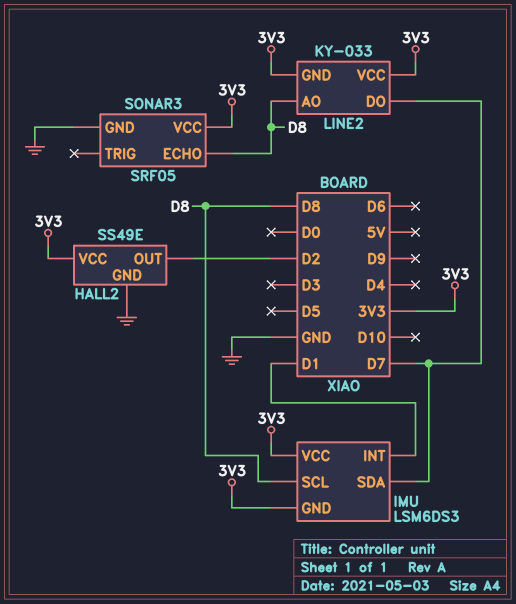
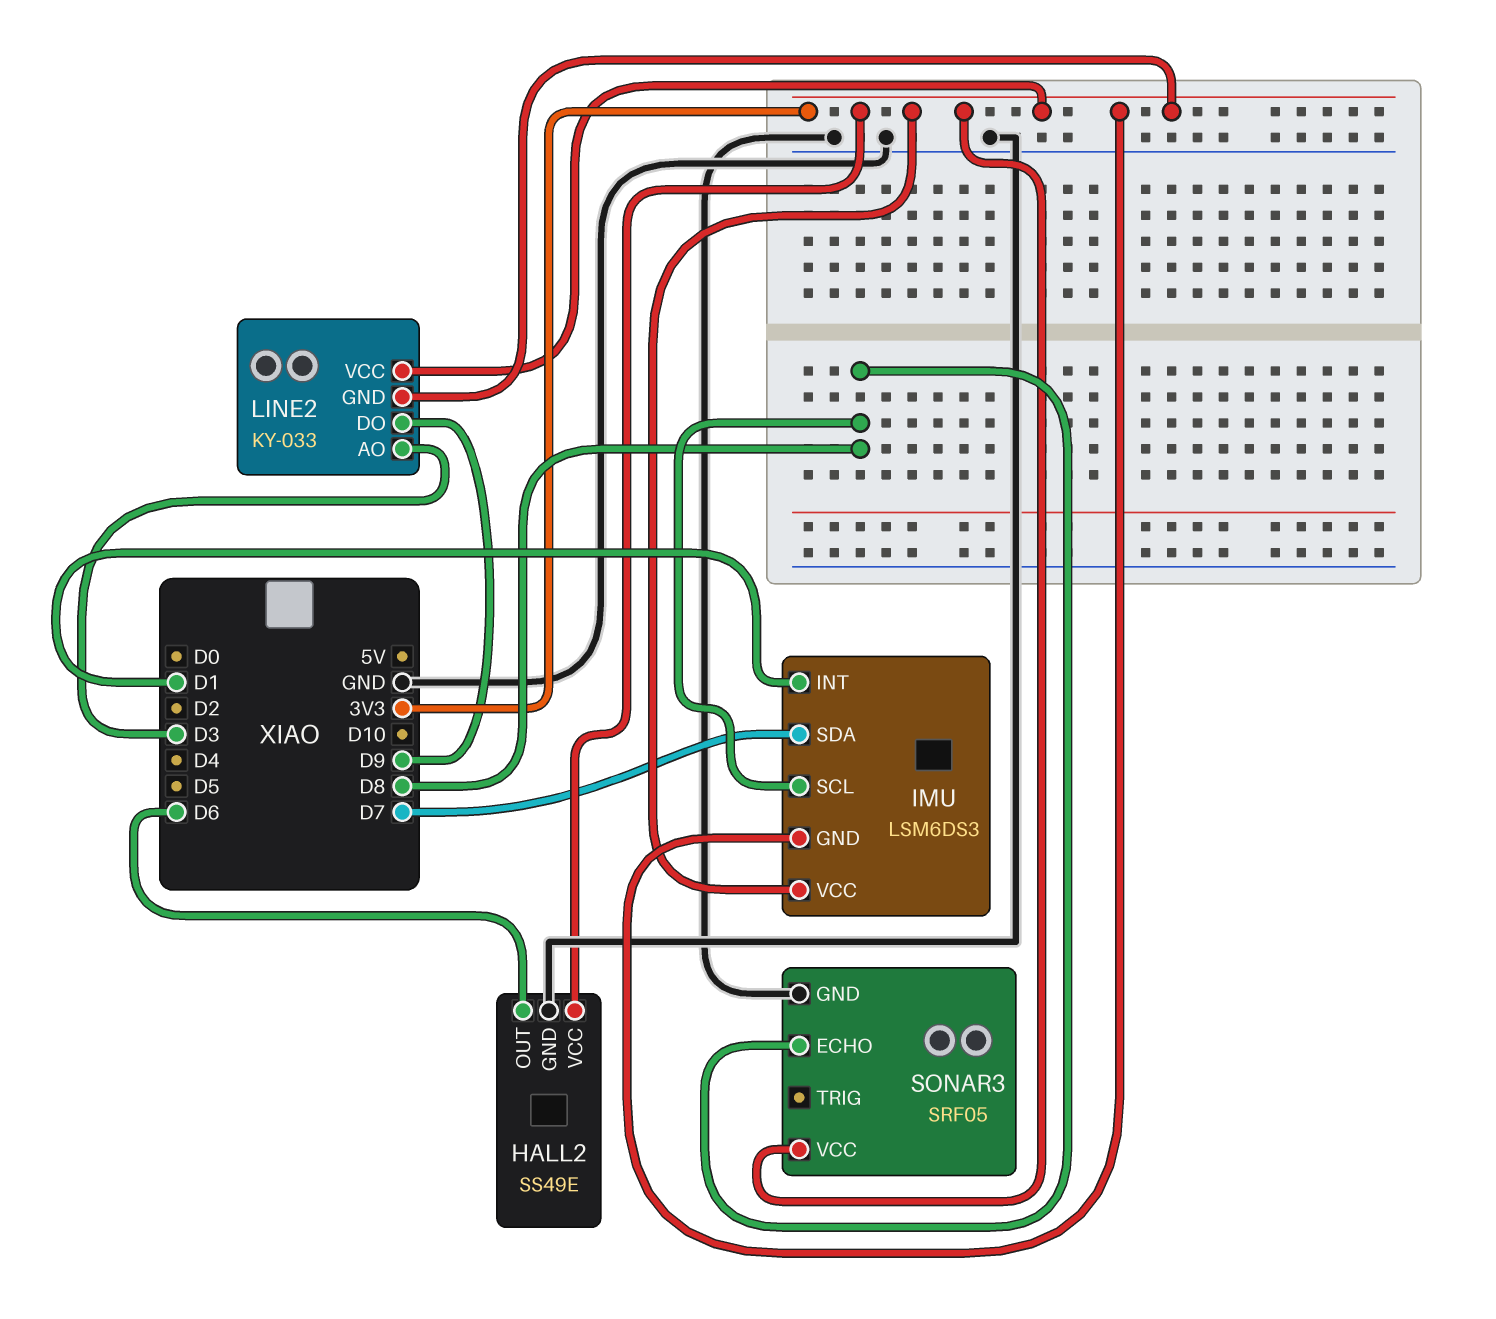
HALL2 pin OUT: D2 -> D6
LINE2 pin AO: D8 -> D3
LINE2 pin DO: D7 -> D9

